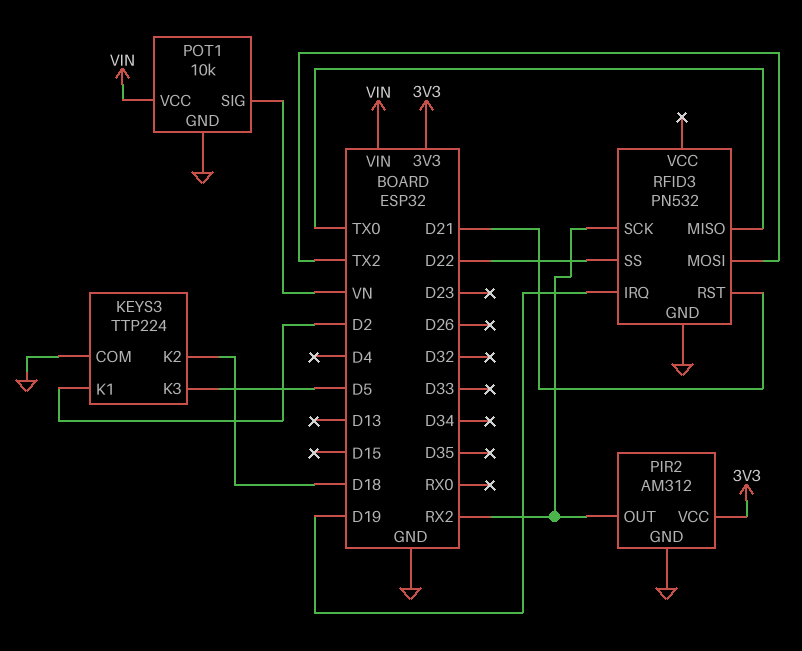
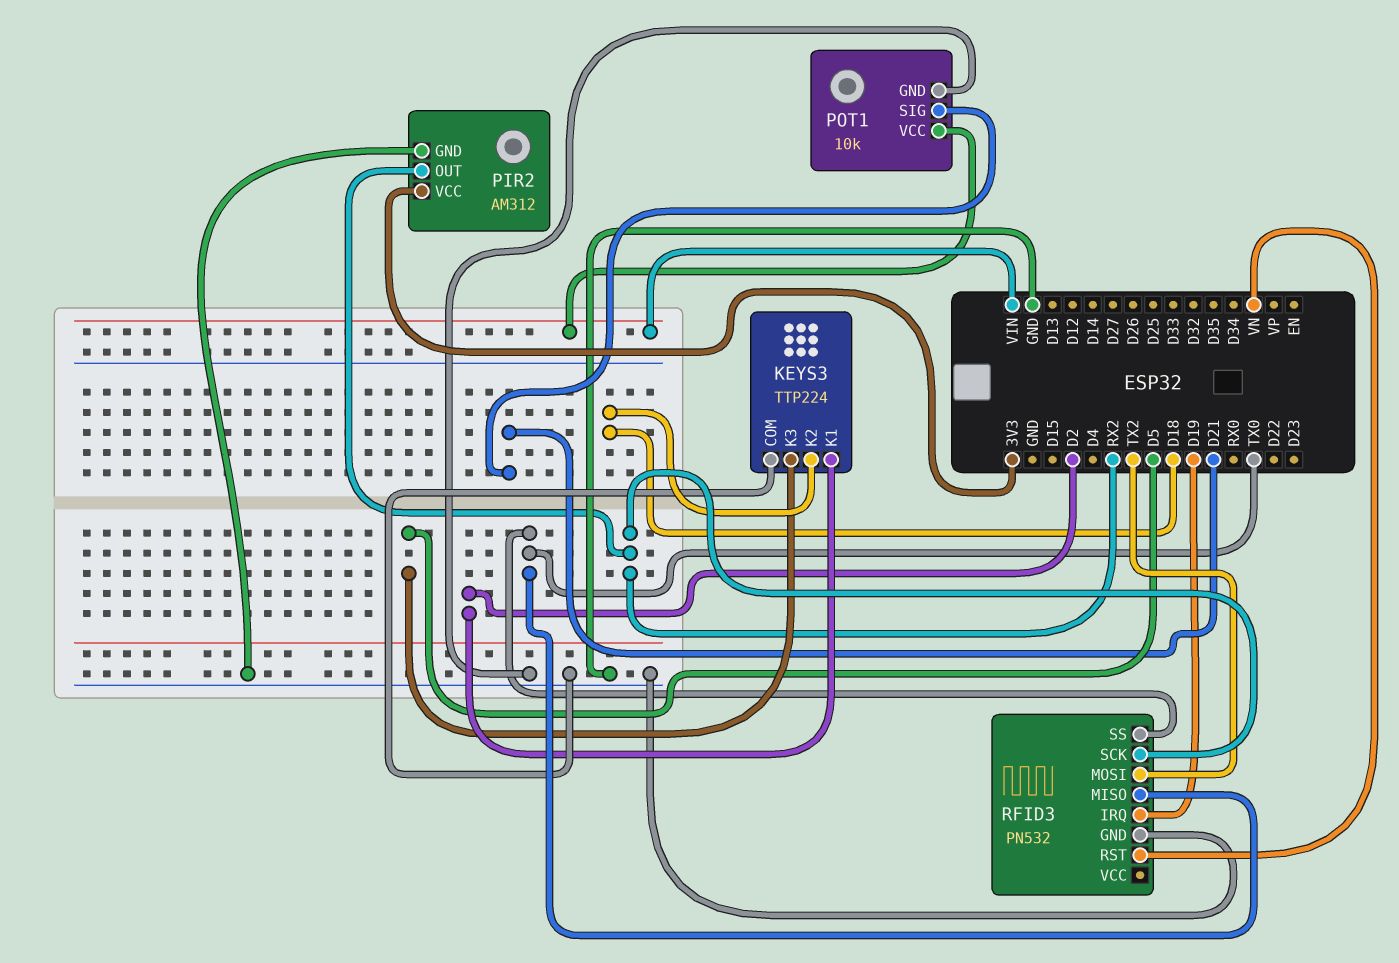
POT1 pin SIG: VN -> D21
RFID3 pin RST: D21 -> VN
RFID3 pin SS: D22 -> TX0

